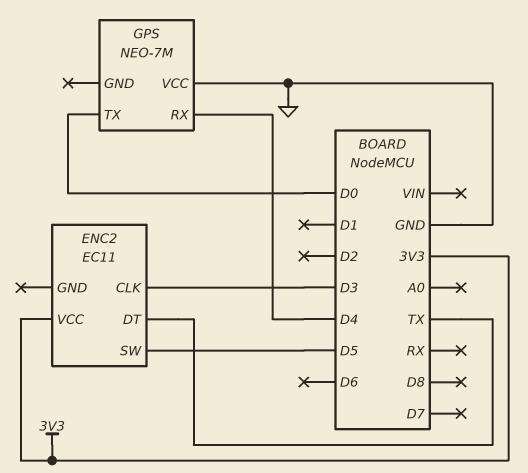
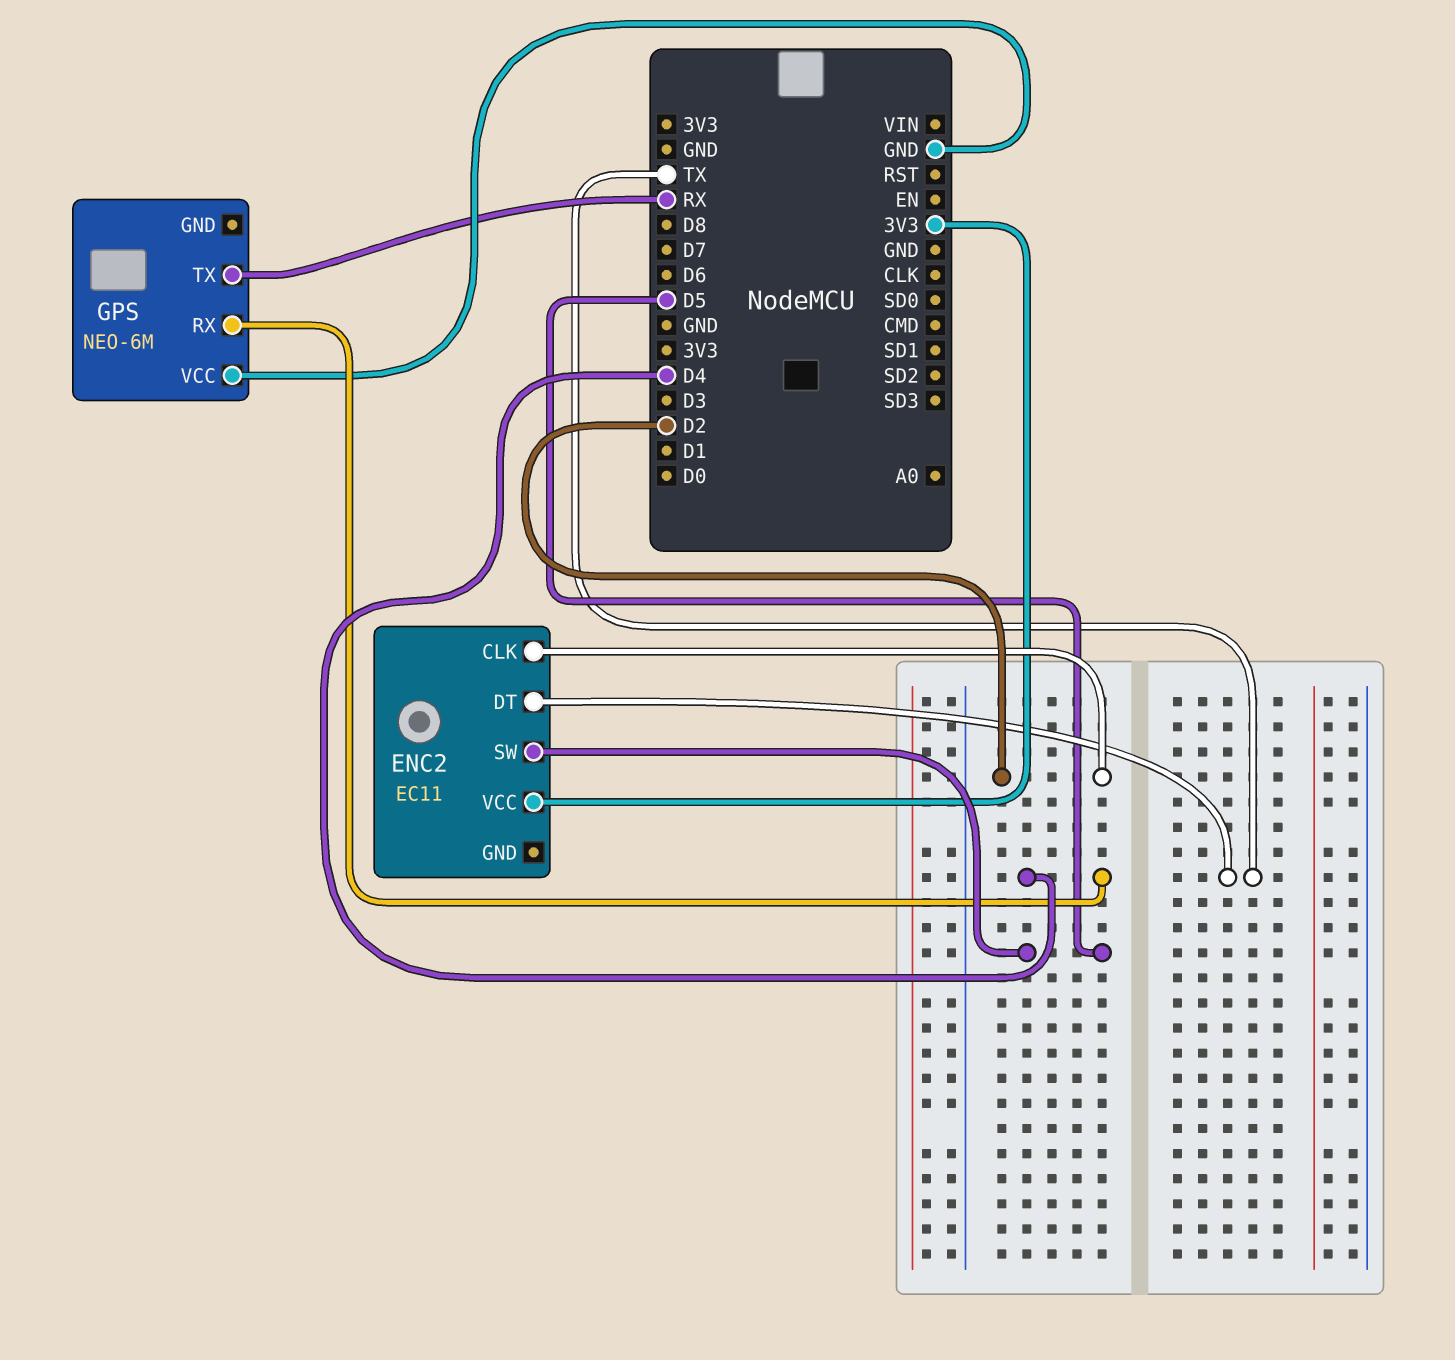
ENC2 pin CLK: D3 -> D2
GPS: NEO-7M -> NEO-6M
GPS pin TX: D0 -> RX

